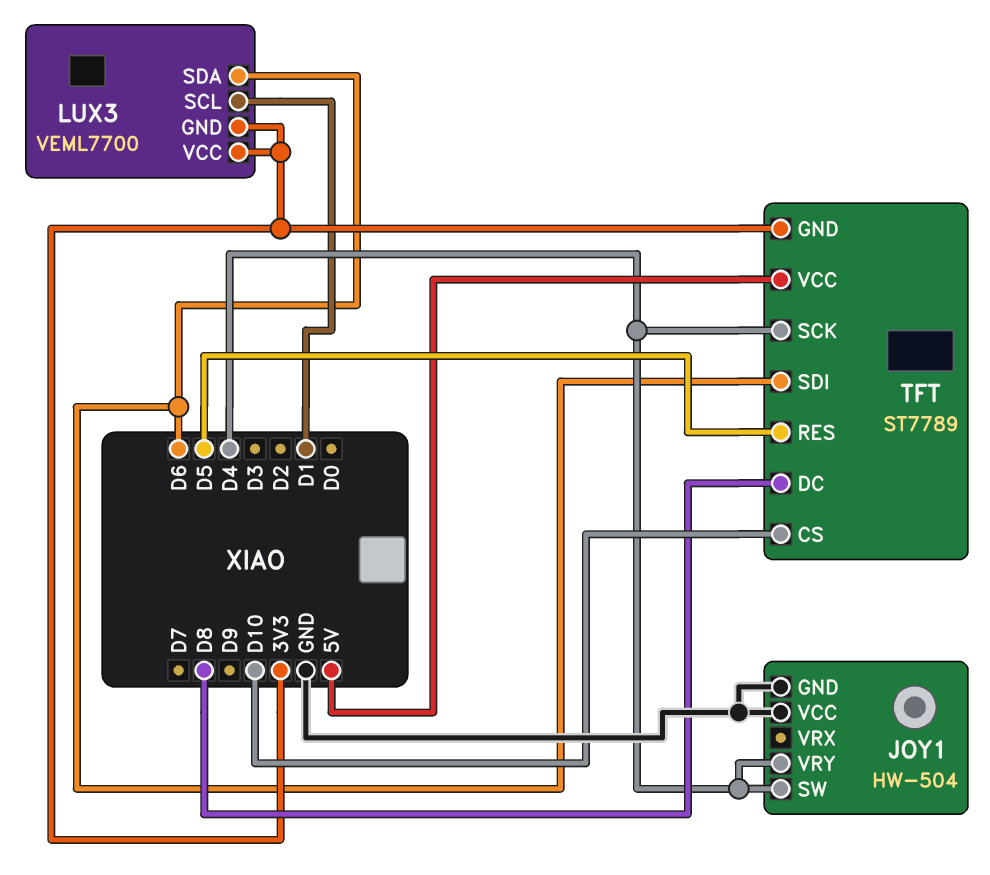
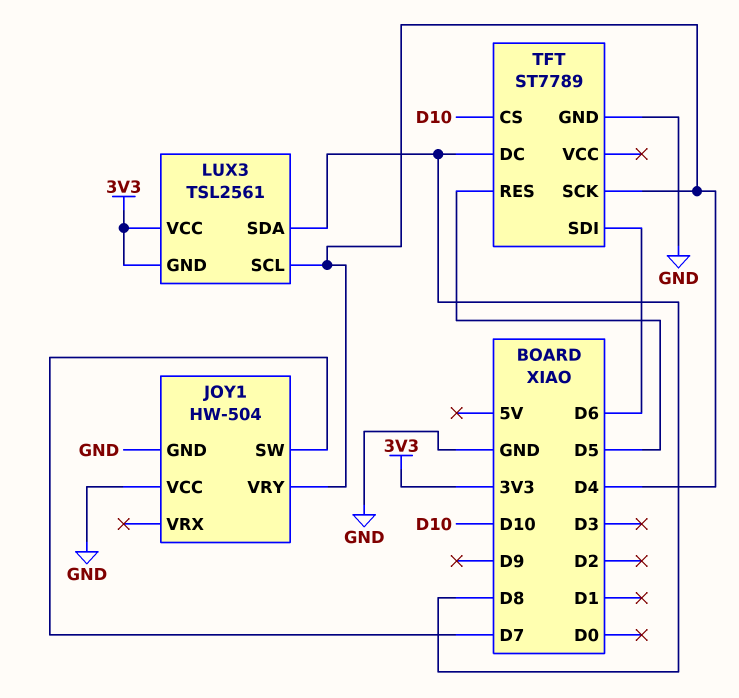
JOY1 pin SW: D4 -> D7
LUX3: VEML7700 -> TSL2561
LUX3 pin SCL: D1 -> D4
LUX3 pin SDA: D6 -> D8
TFT pin GND: 3V3 -> GND
TFT pin VCC: 5V -> none

